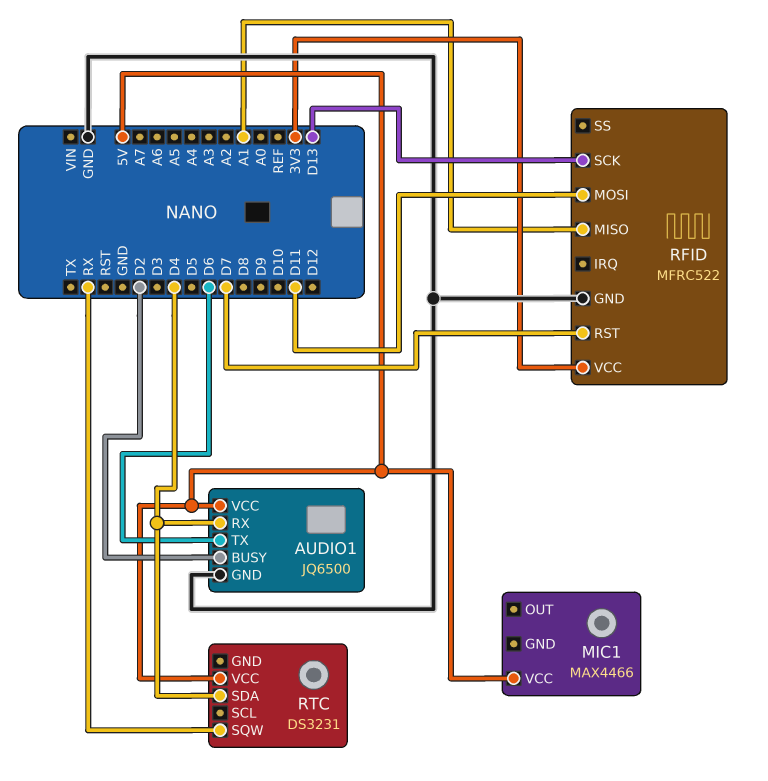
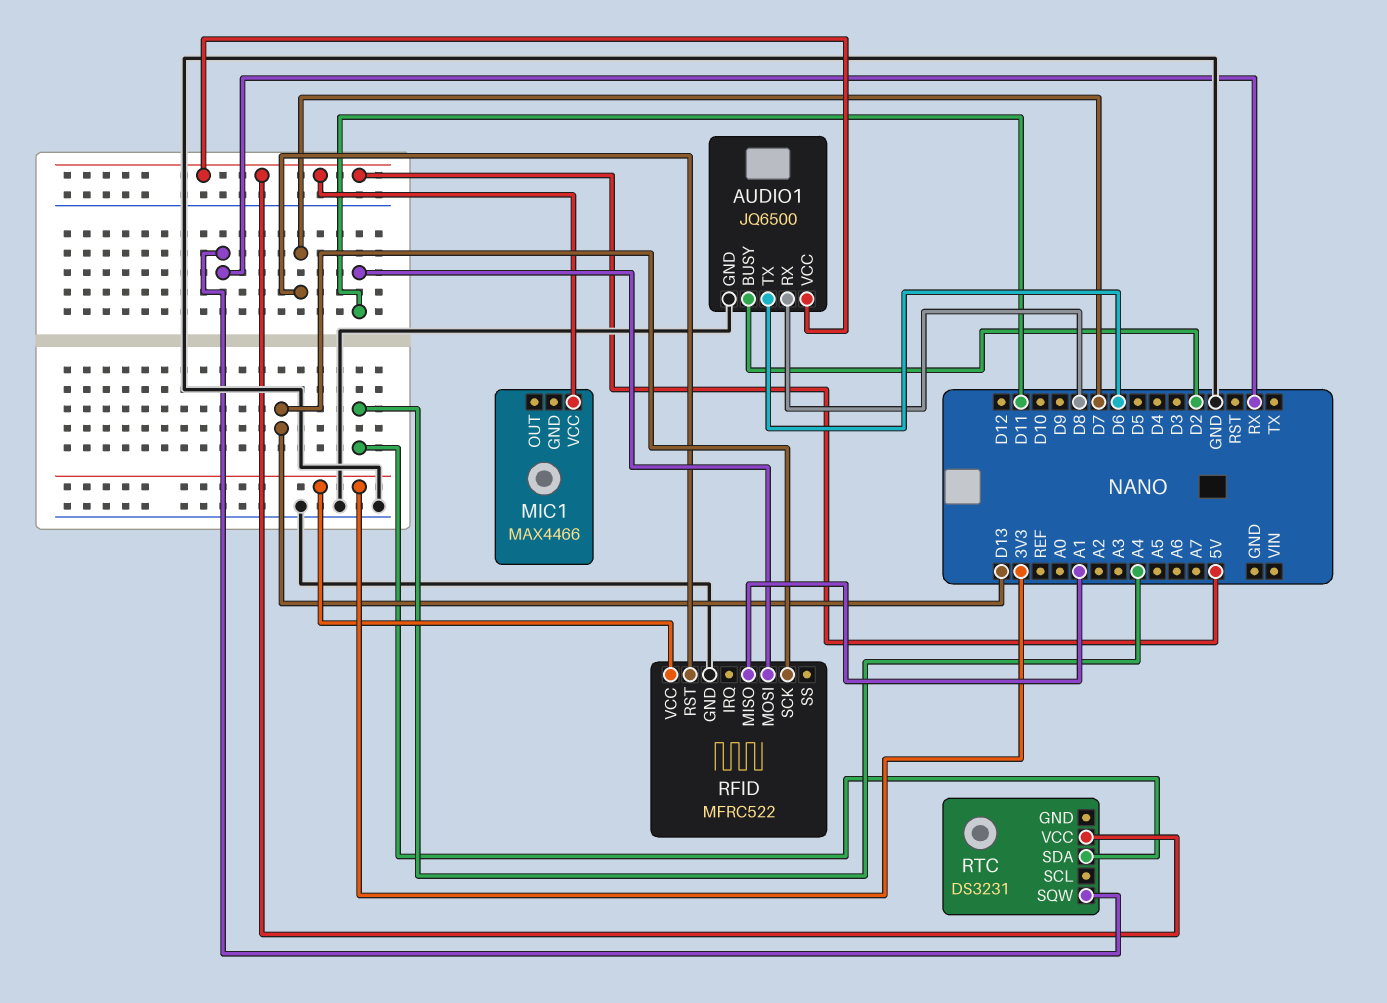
AUDIO1 pin RX: D4 -> D8
RTC pin SDA: D4 -> A4

